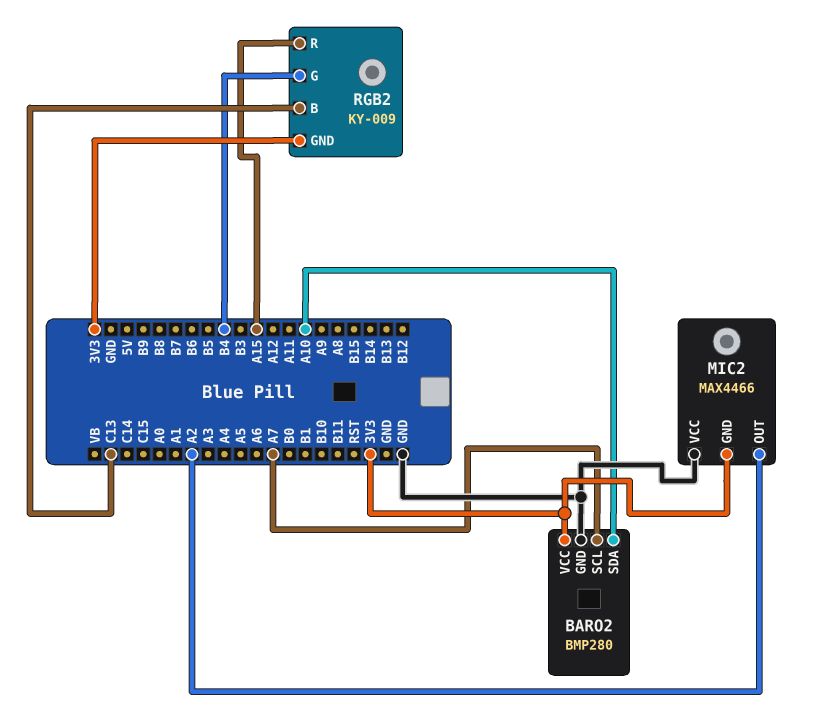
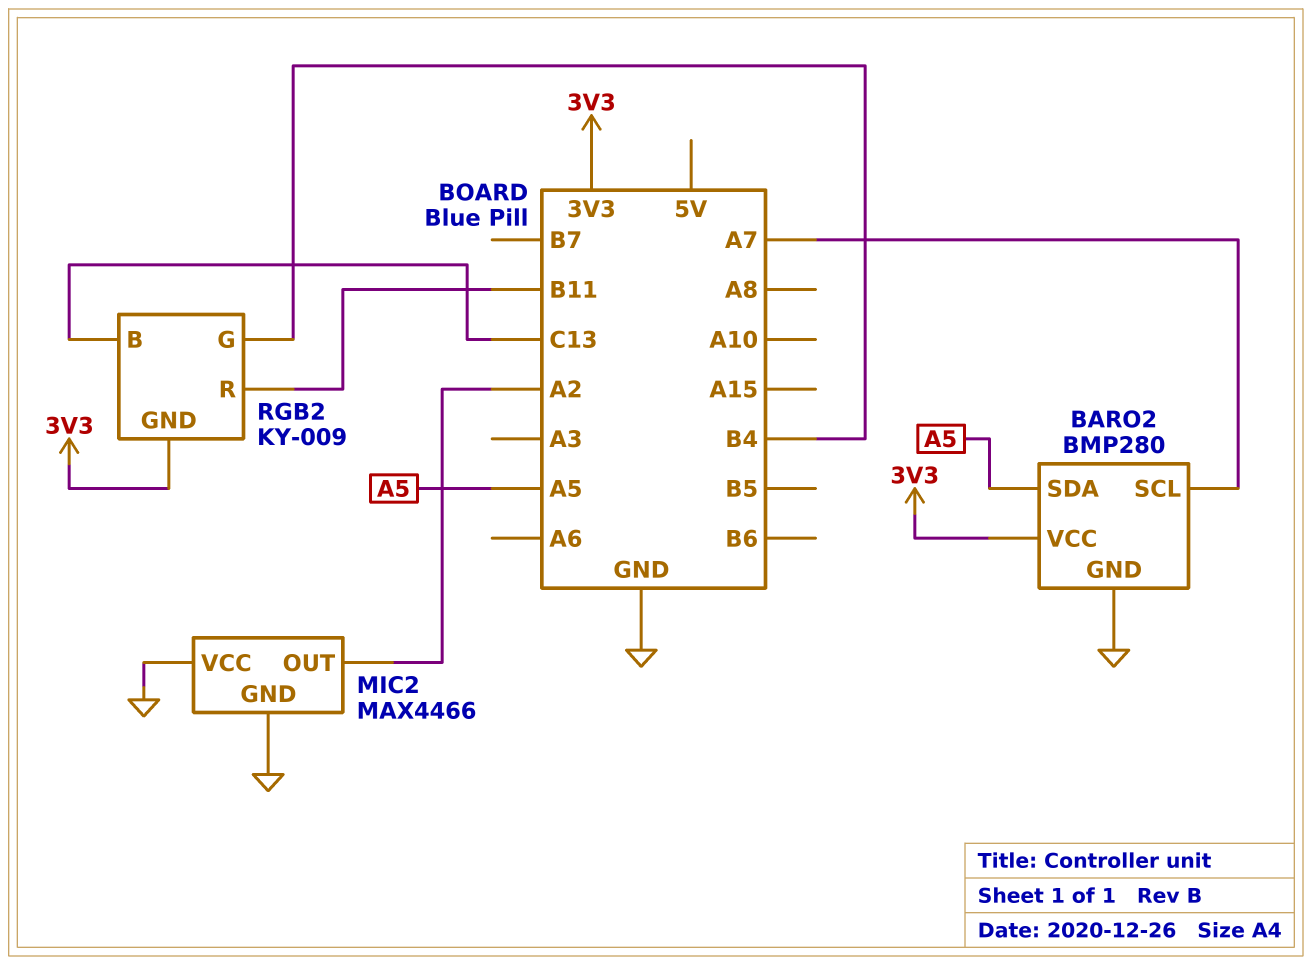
BARO2 pin SDA: A10 -> A5
MIC2 pin GND: 3V3 -> GND
RGB2 pin R: A15 -> B11

